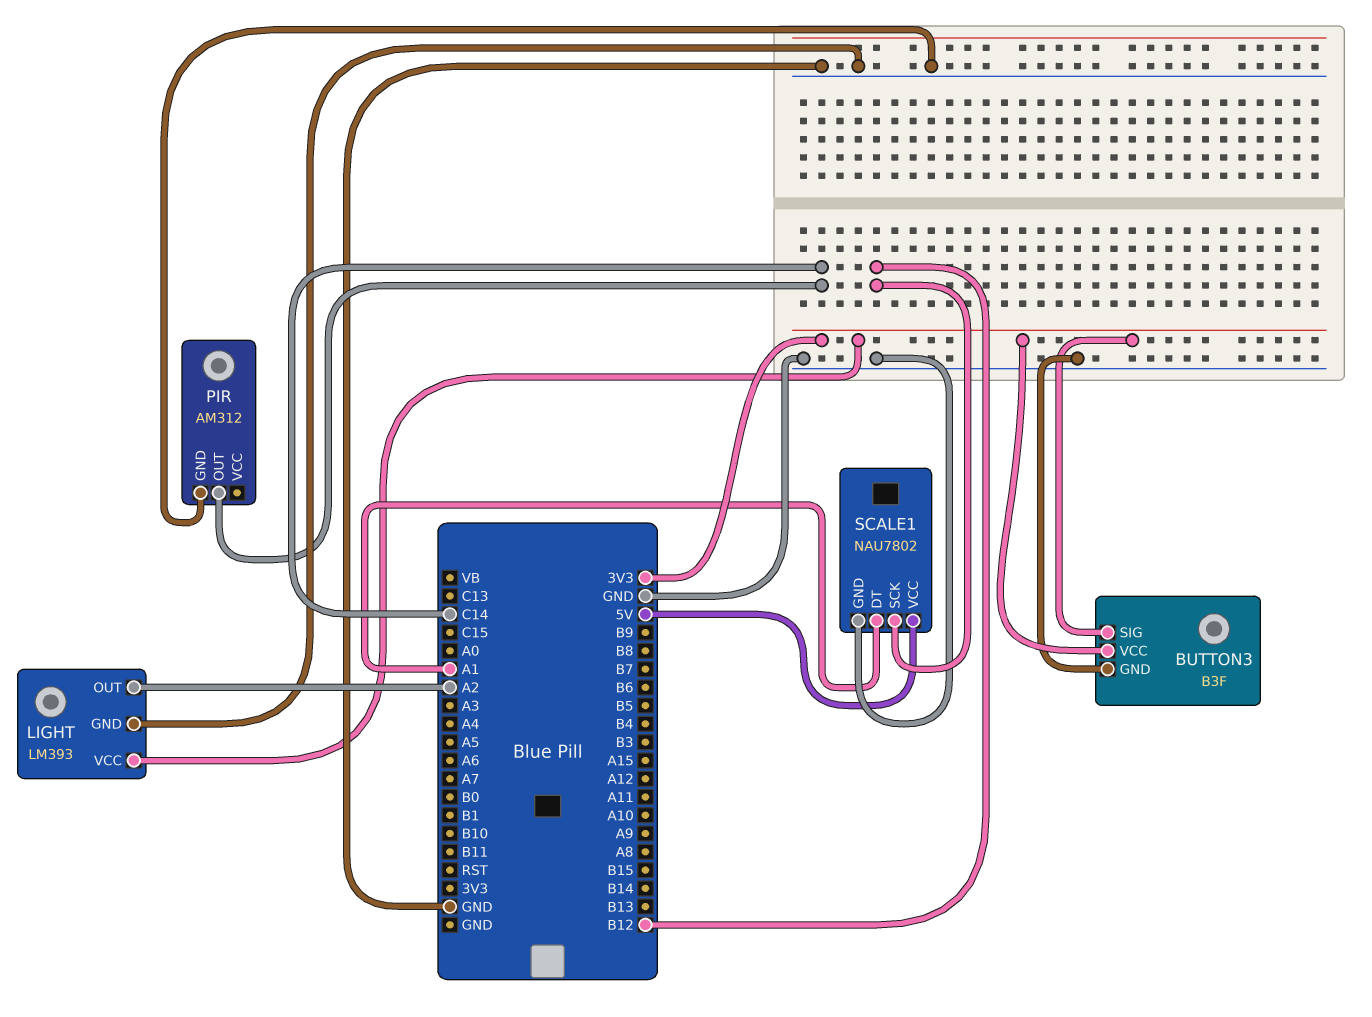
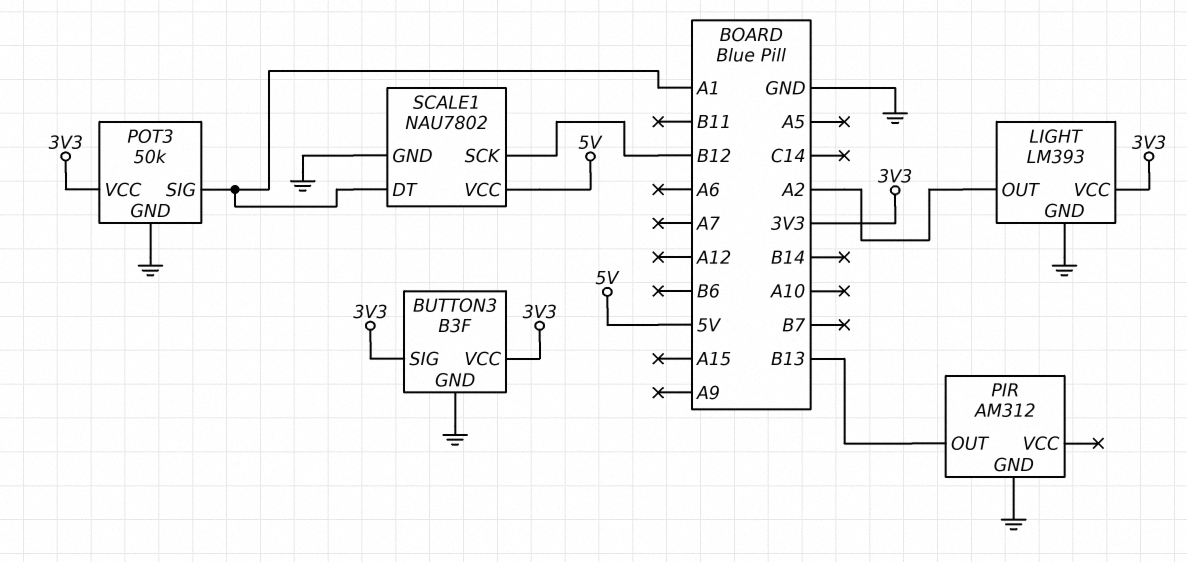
PIR pin OUT: C14 -> B13
POT3: none -> 50k
POT3 pin GND: none -> GND
POT3 pin SIG: none -> A1
POT3 pin VCC: none -> 3V3

